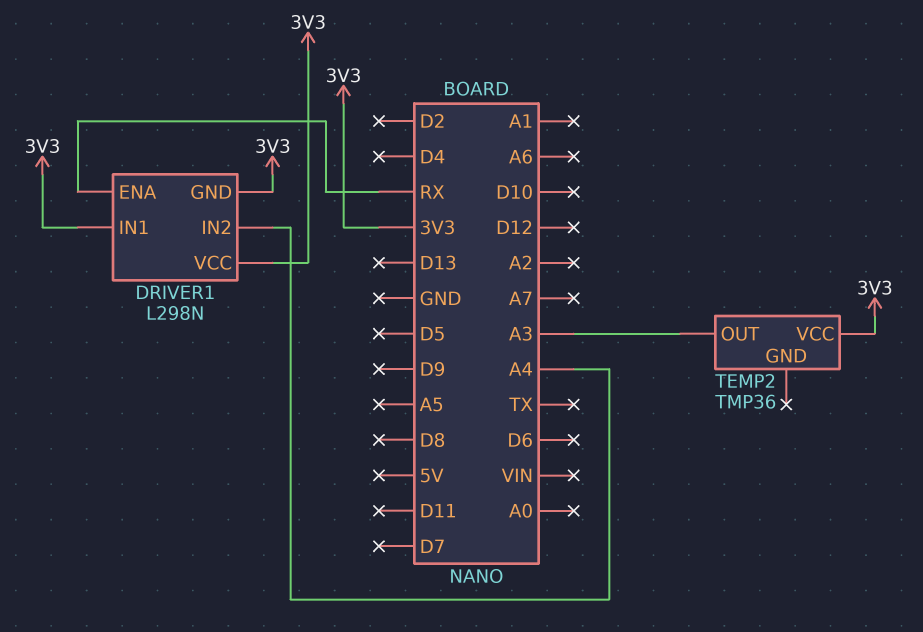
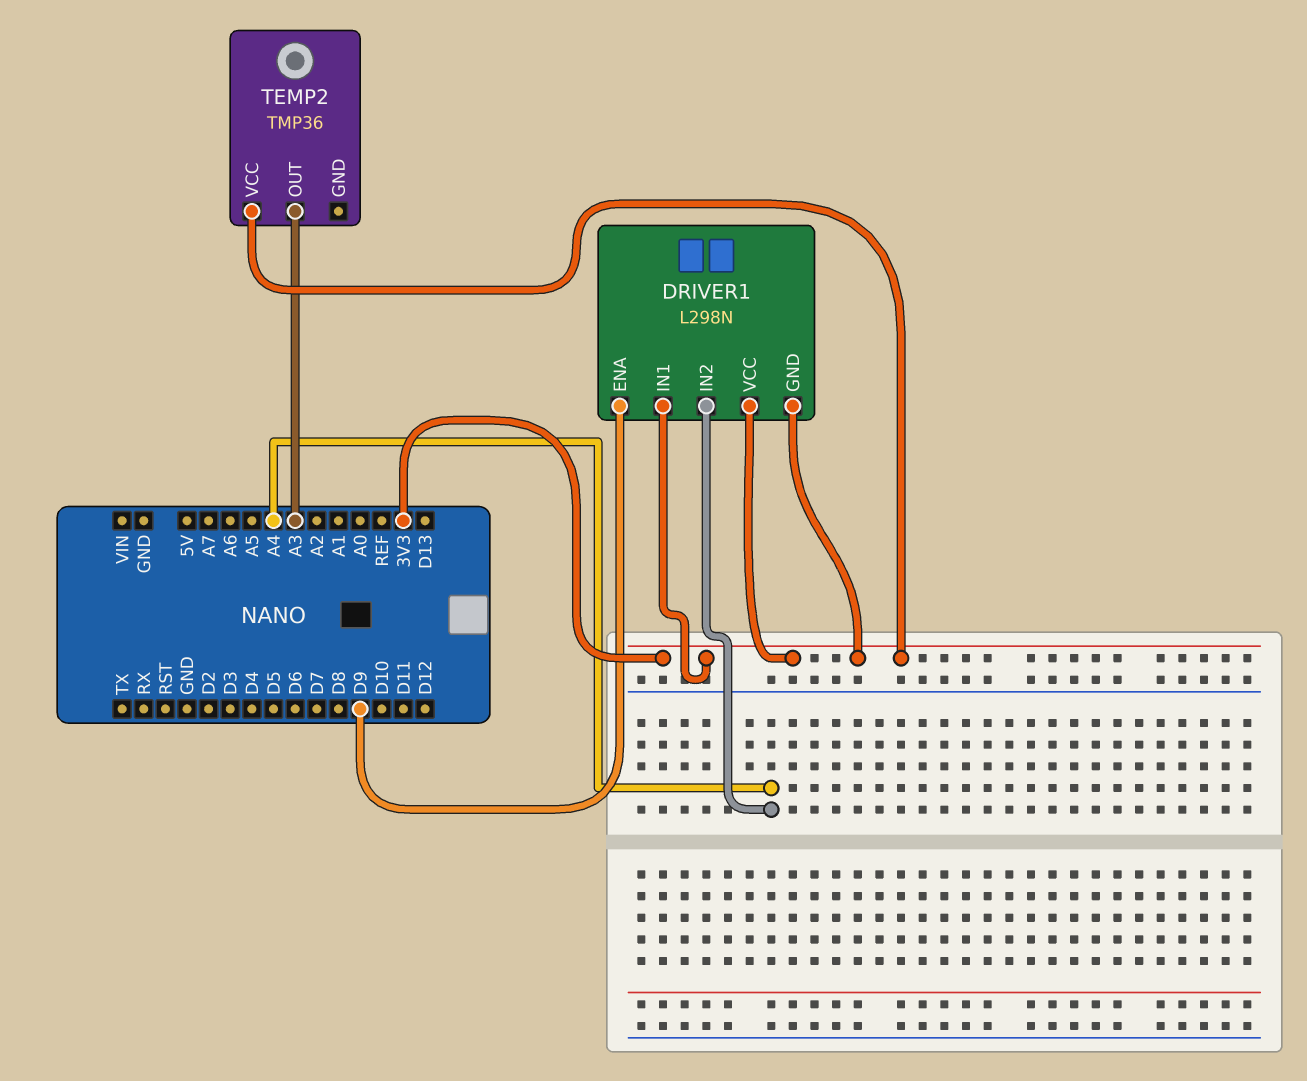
DRIVER1 pin ENA: RX -> D9

